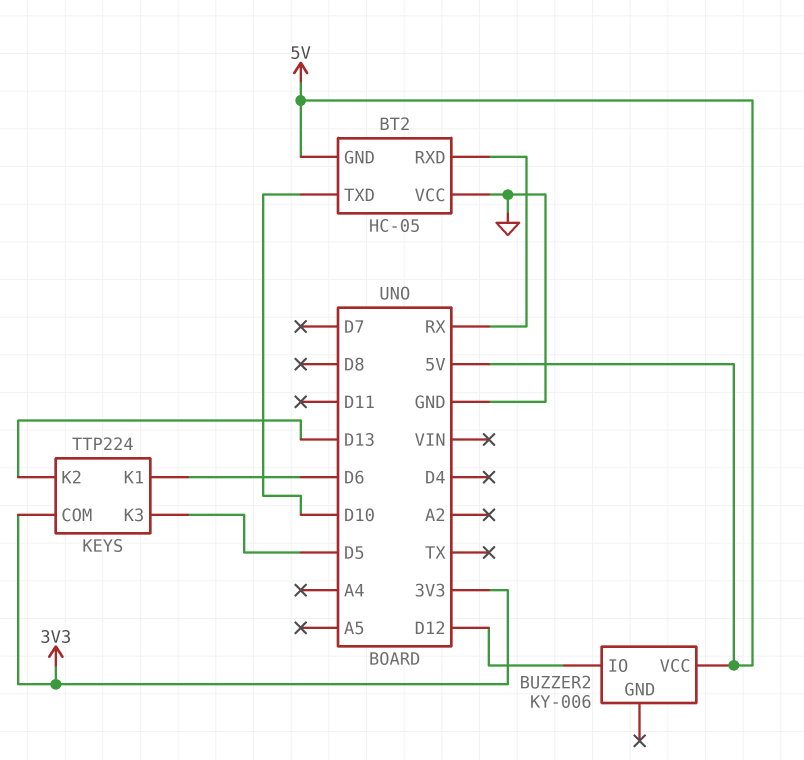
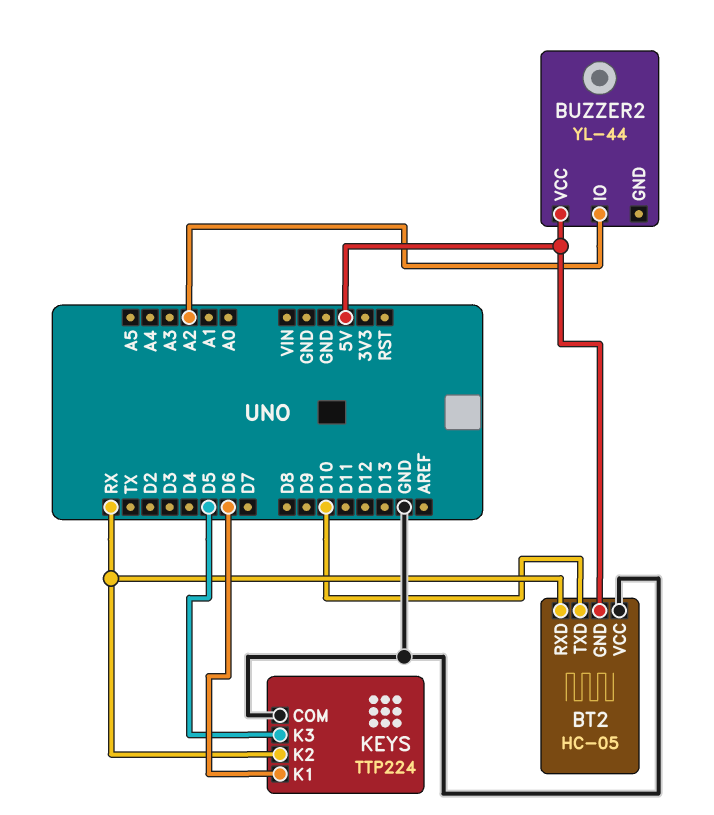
BUZZER2: KY-006 -> YL-44
BUZZER2 pin IO: D12 -> A2
KEYS pin COM: 3V3 -> GND
KEYS pin K2: D13 -> RX

